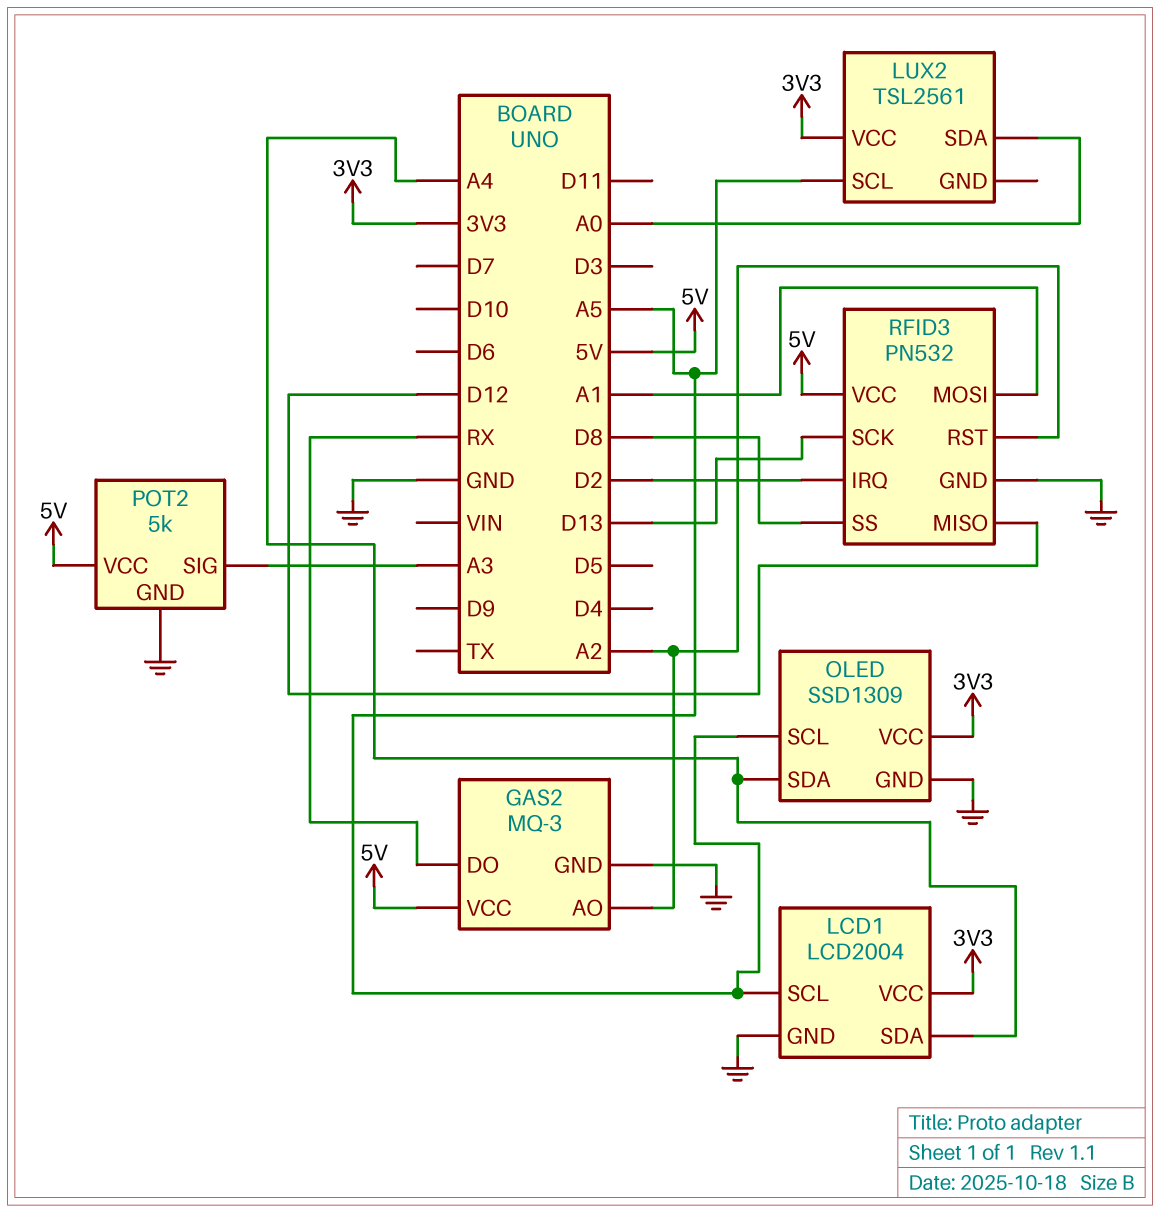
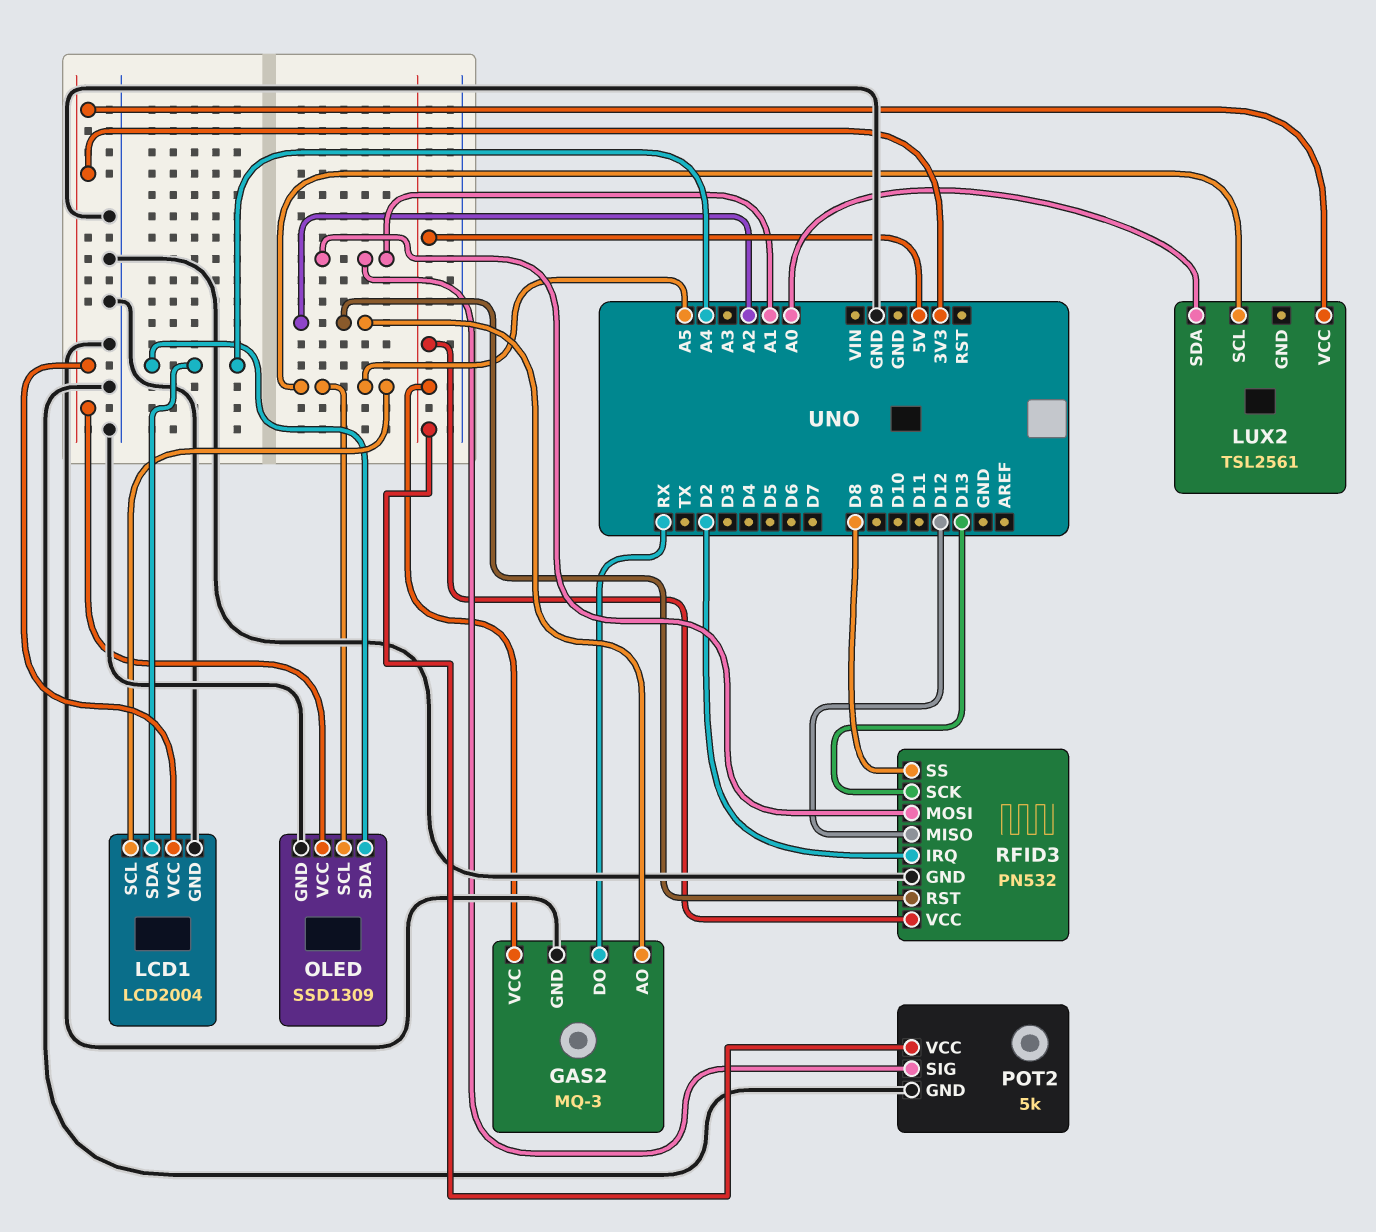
POT2 pin SIG: A3 -> A1

